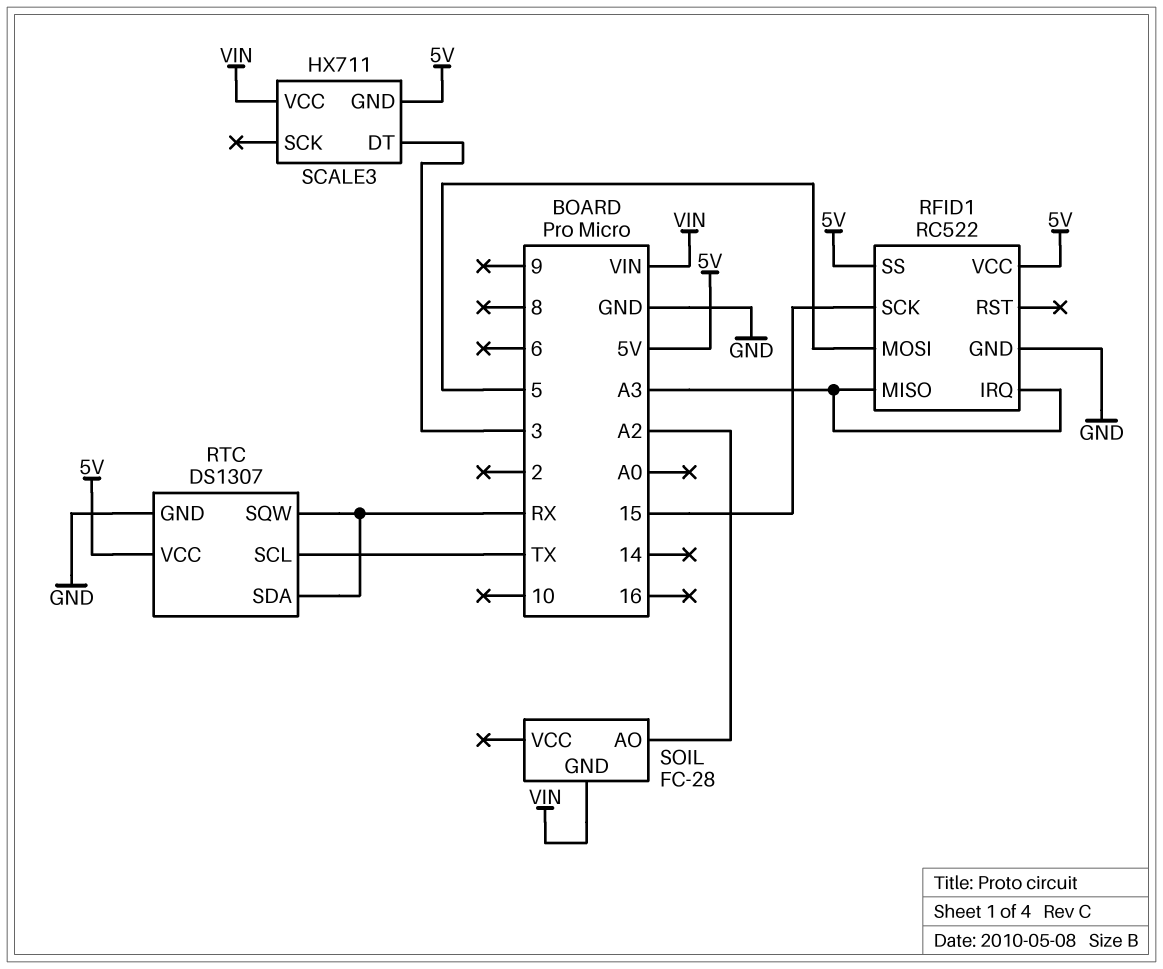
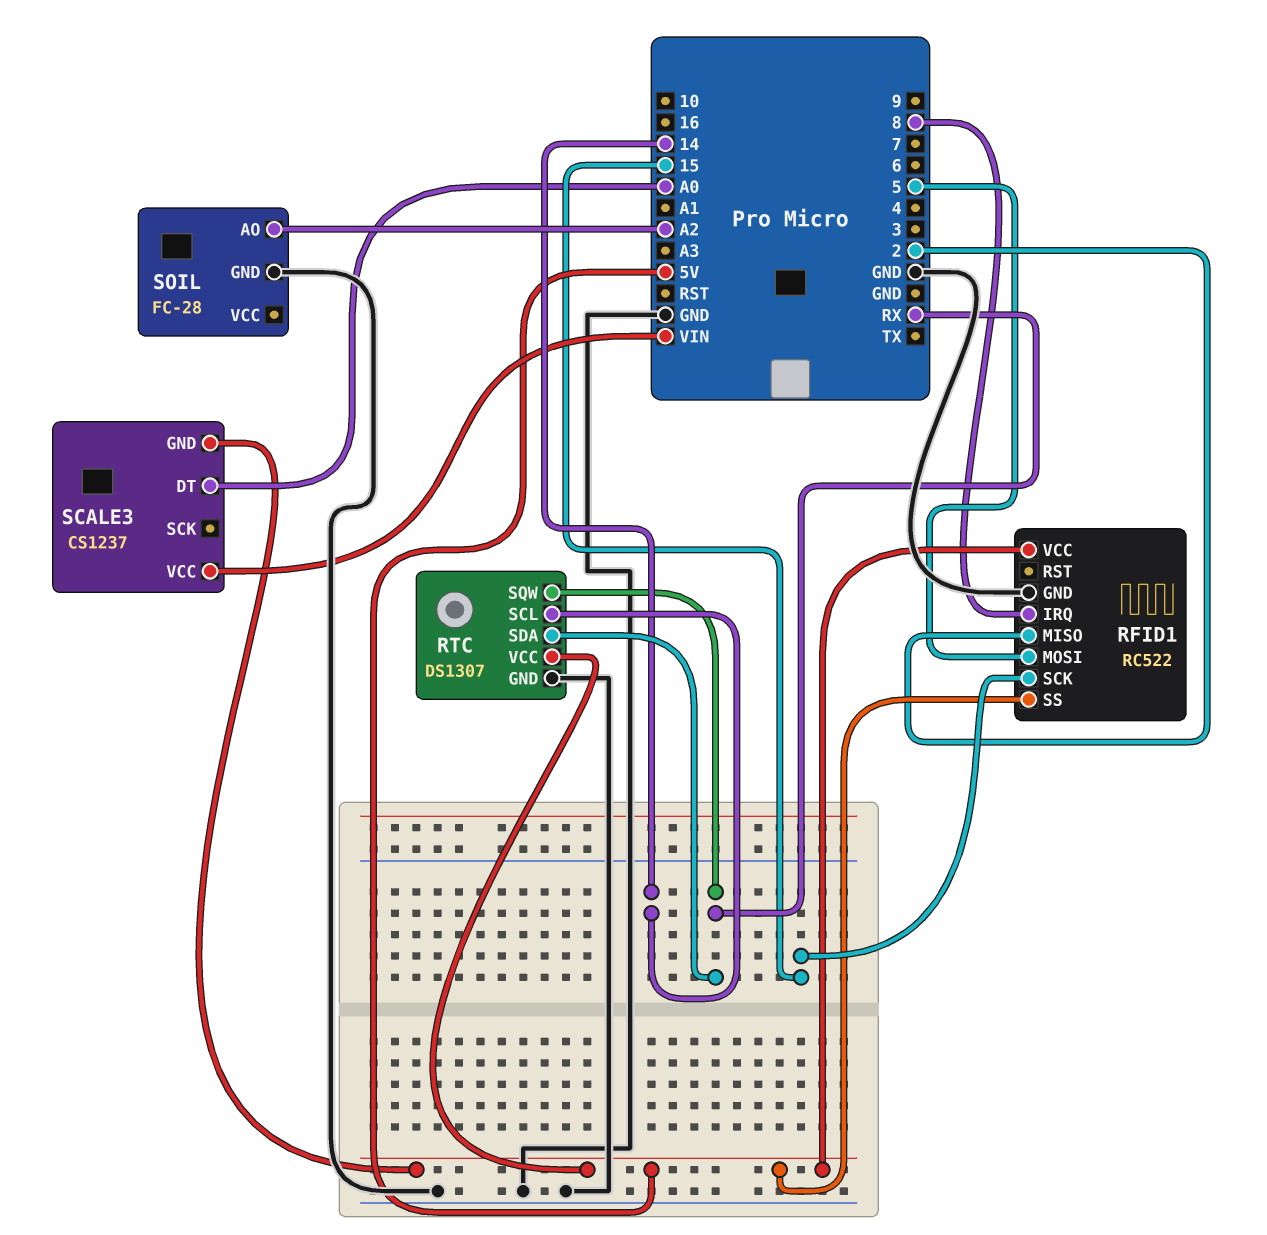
RFID1 pin IRQ: A3 -> 8
RFID1 pin MISO: A3 -> 2
RTC pin SCL: TX -> 14
SCALE3: HX711 -> CS1237
SCALE3 pin DT: 3 -> A0
SOIL pin GND: VIN -> GND

